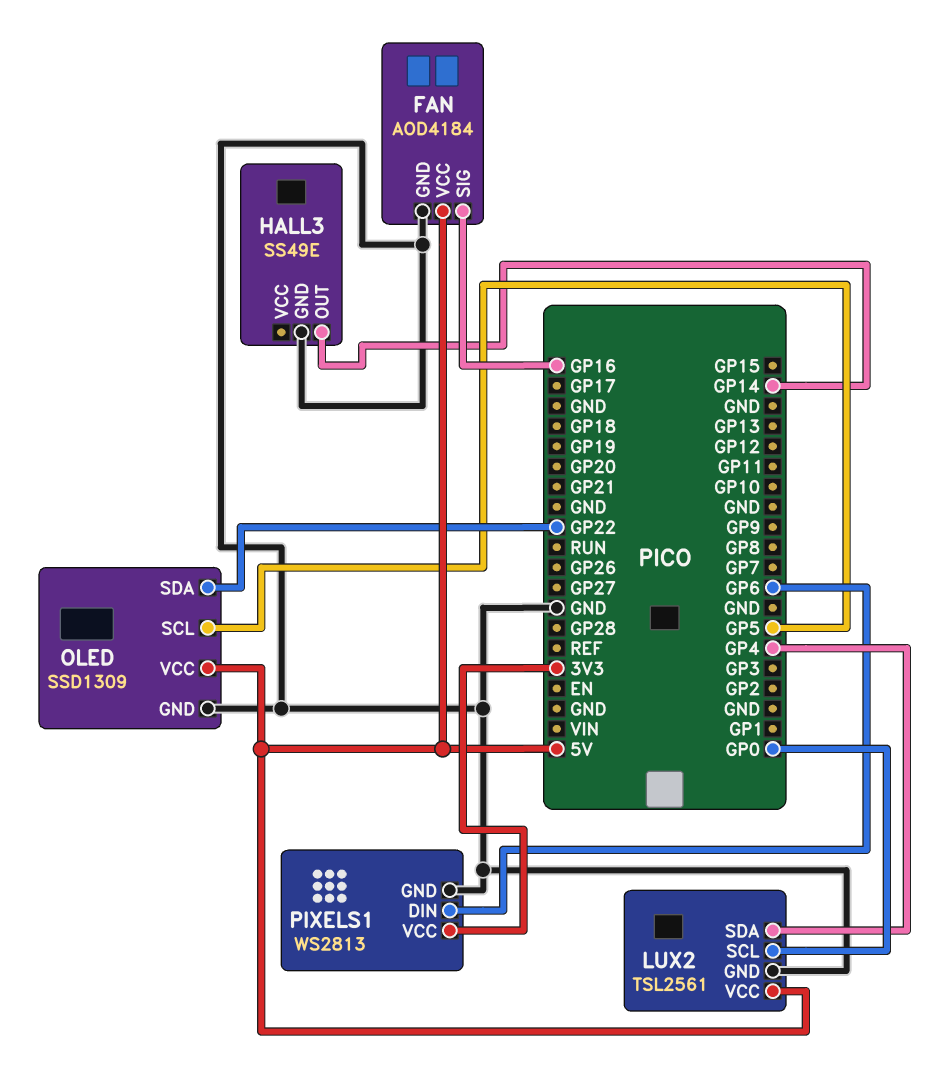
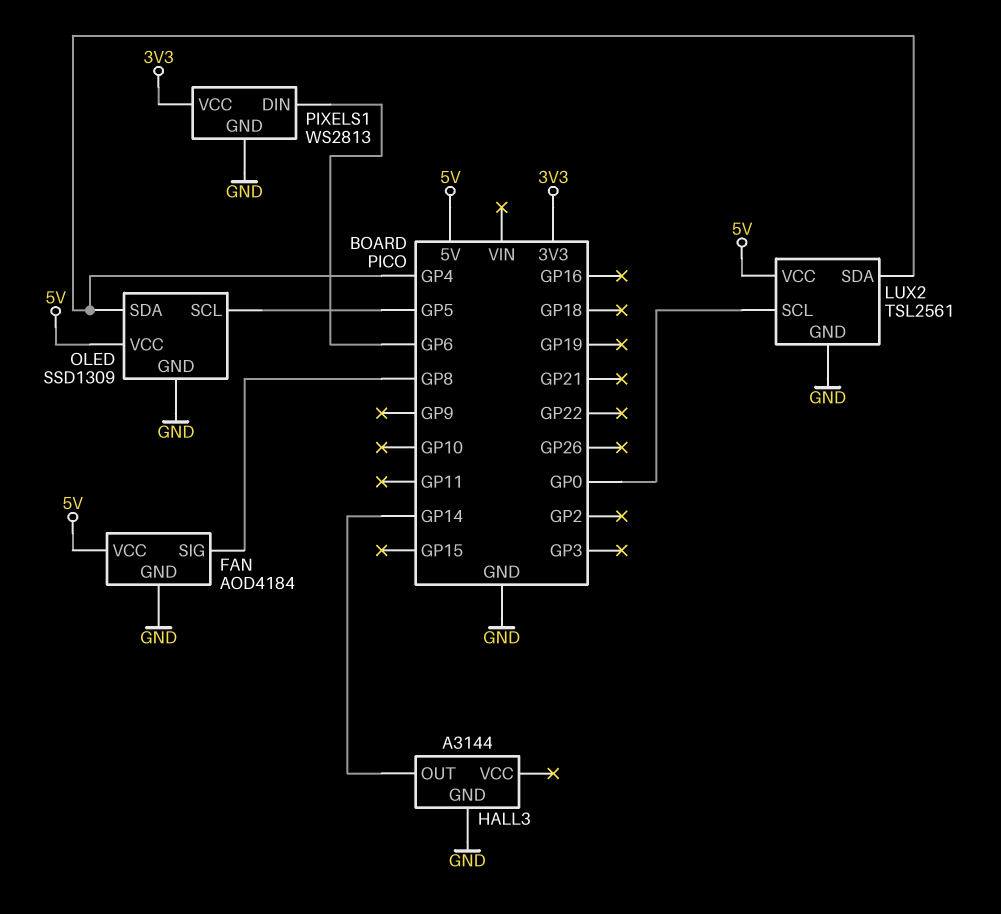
FAN pin SIG: GP16 -> GP8
HALL3: SS49E -> A3144
OLED pin SDA: GP22 -> GP4

